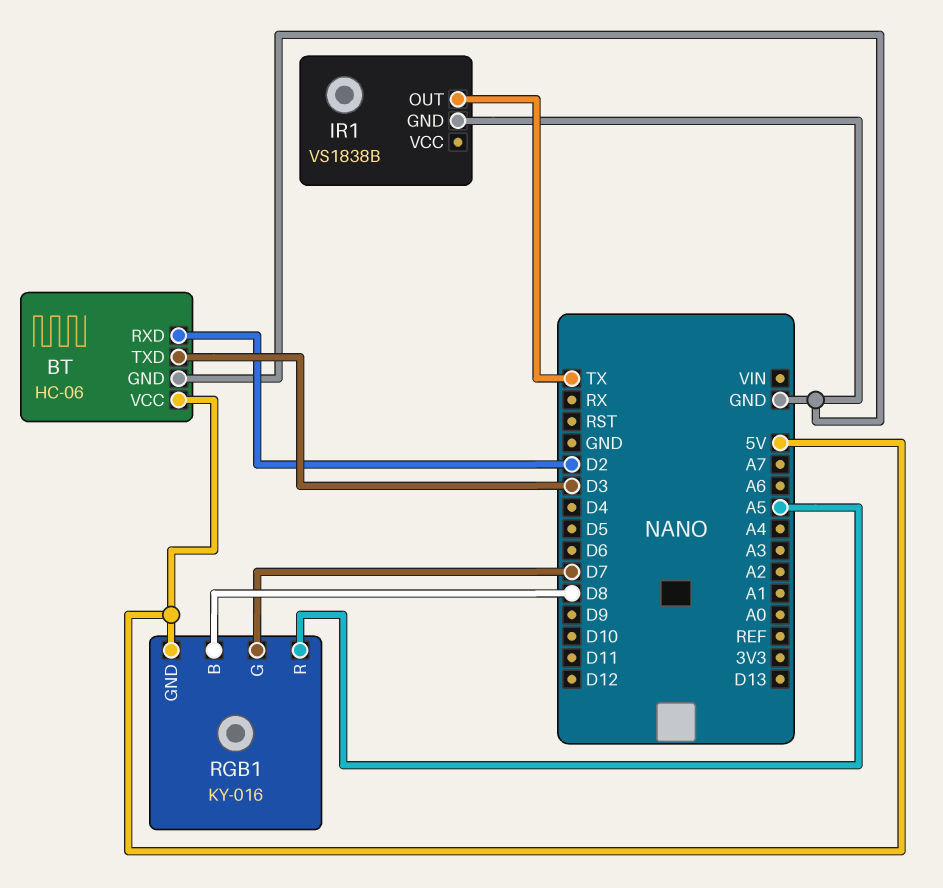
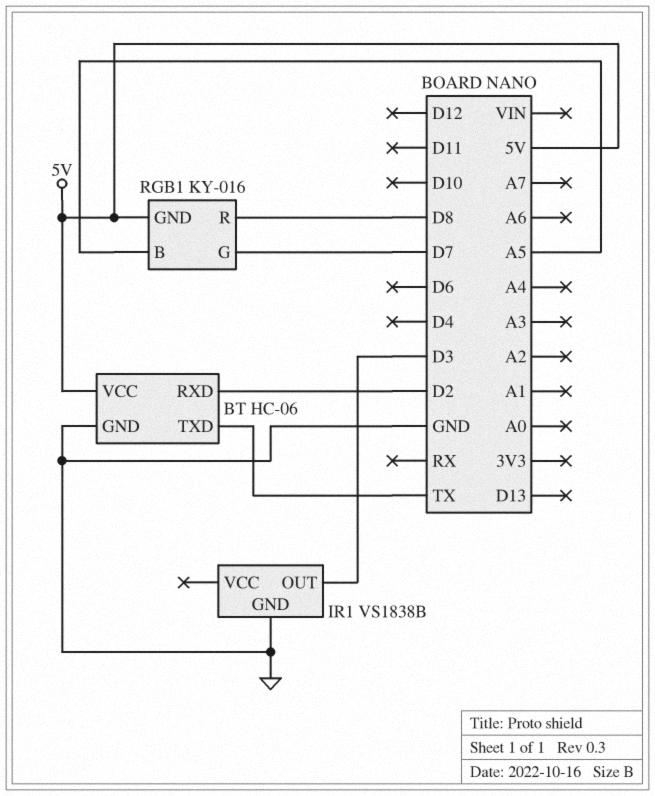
BT pin TXD: D3 -> TX
IR1 pin OUT: TX -> D3
RGB1 pin B: D8 -> A5
RGB1 pin R: A5 -> D8

